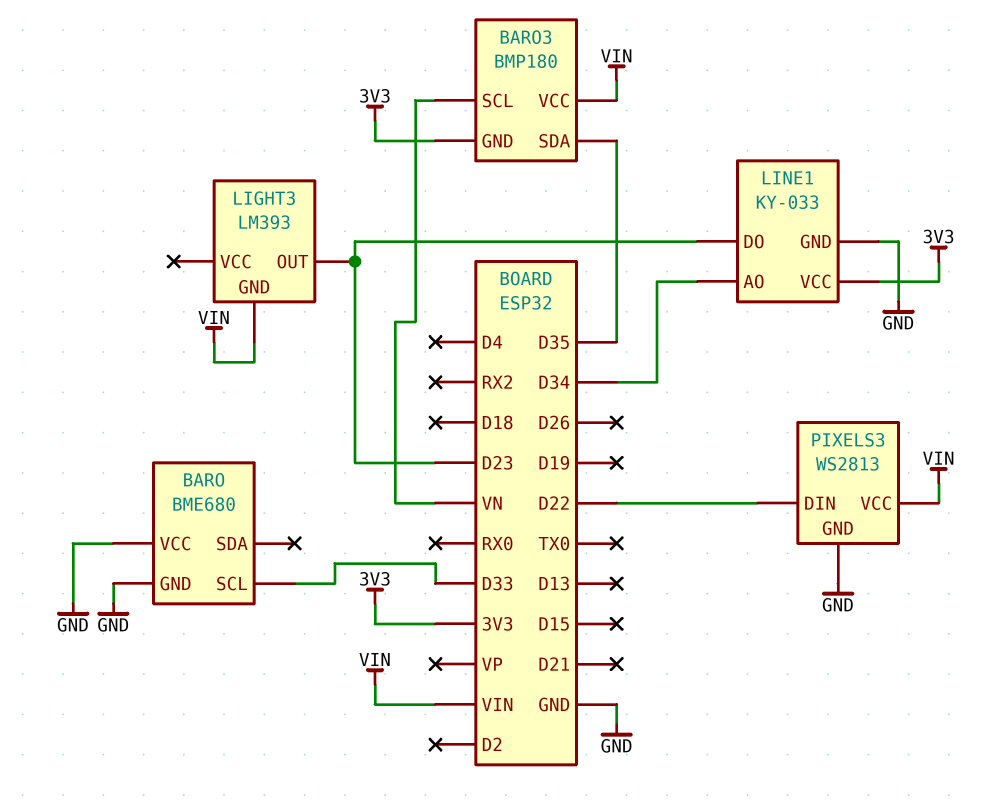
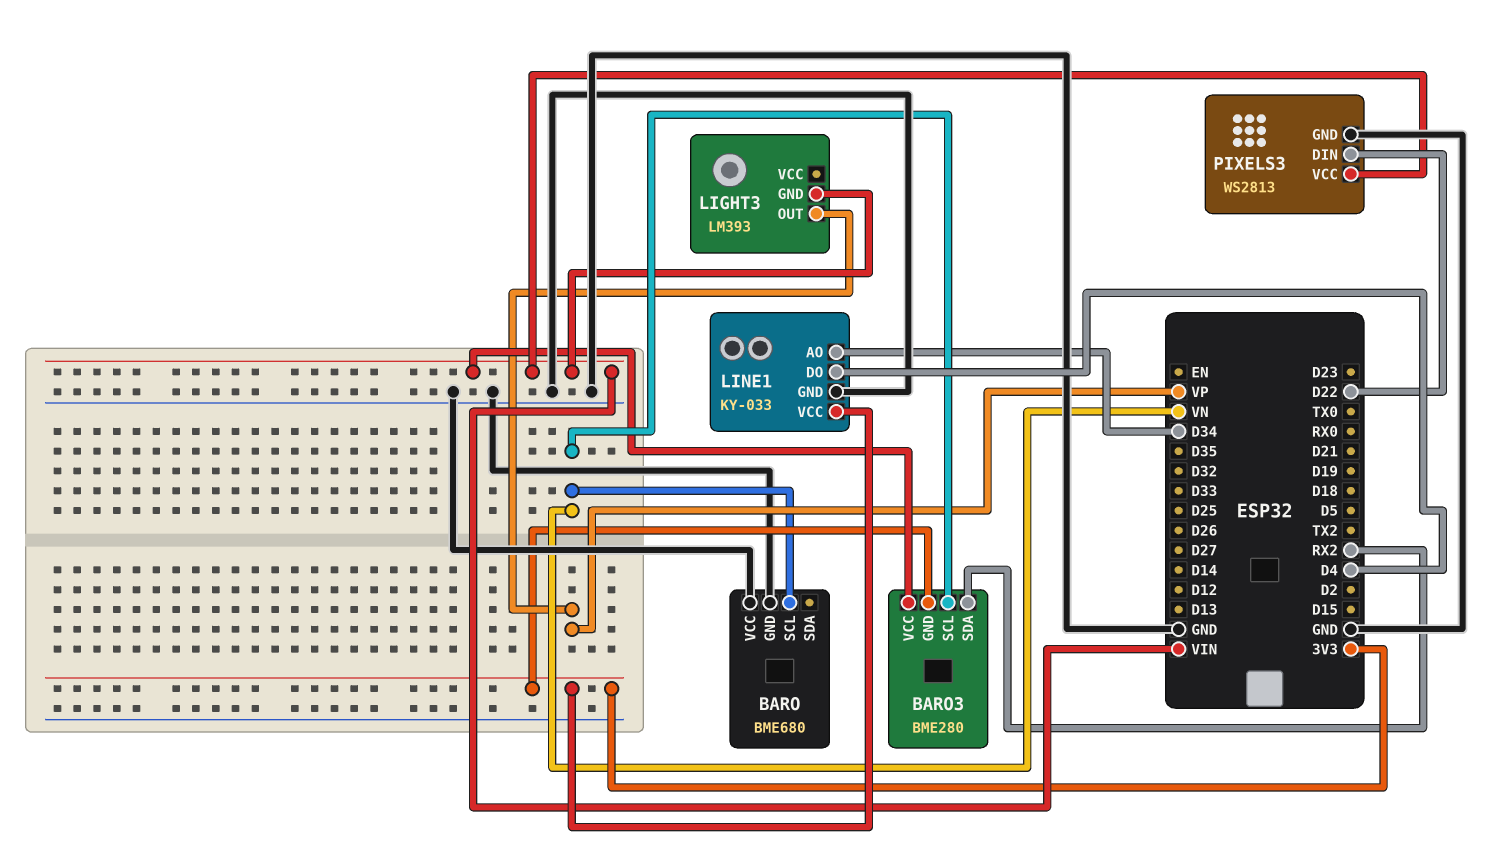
BARO pin SCL: D33 -> VN
BARO3: BMP180 -> BME280
BARO3 pin SDA: D35 -> RX2
LIGHT3 pin OUT: D23 -> VP
LINE1 pin DO: D23 -> D4

